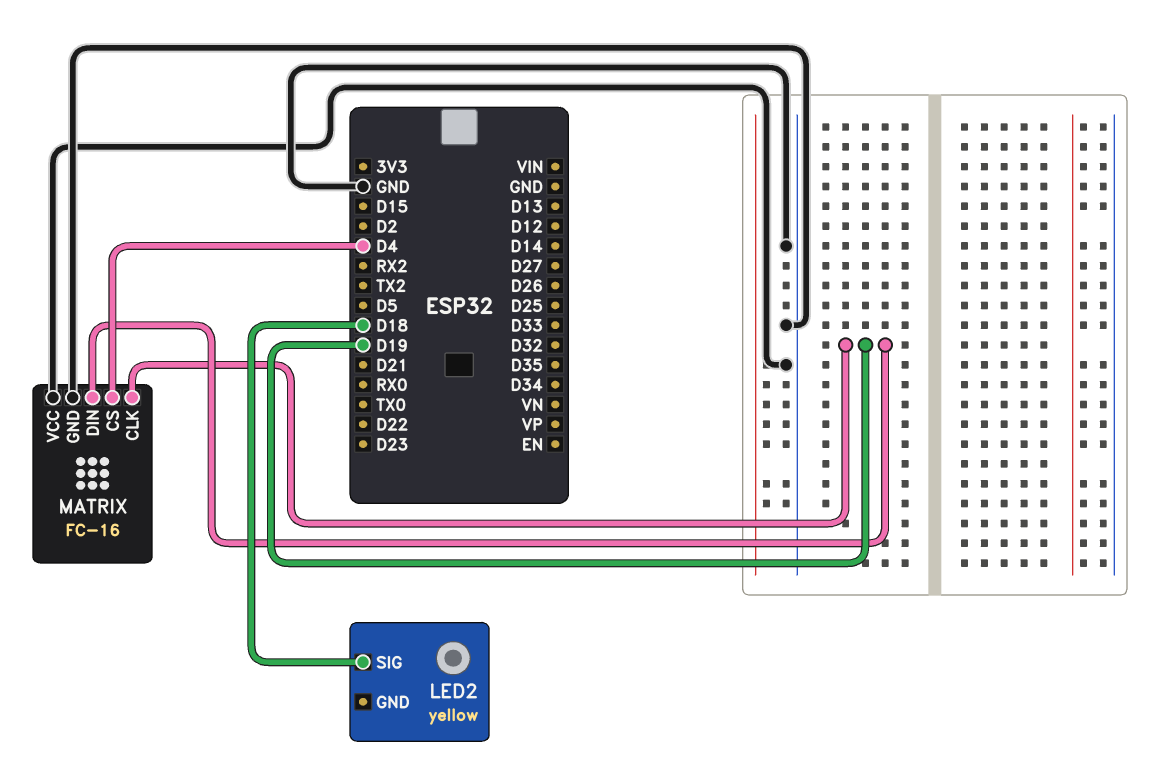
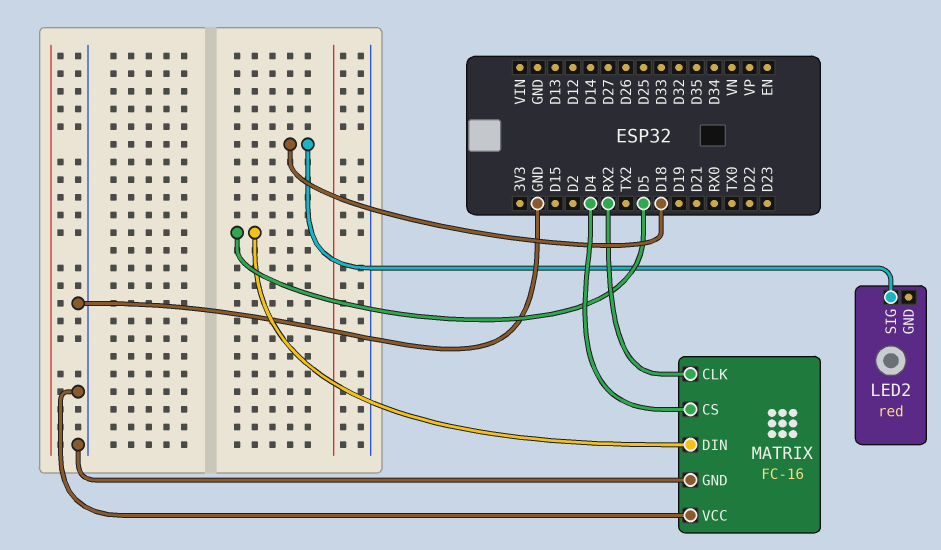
LED2: yellow -> red
MATRIX pin CLK: D19 -> RX2
MATRIX pin DIN: D19 -> D5

